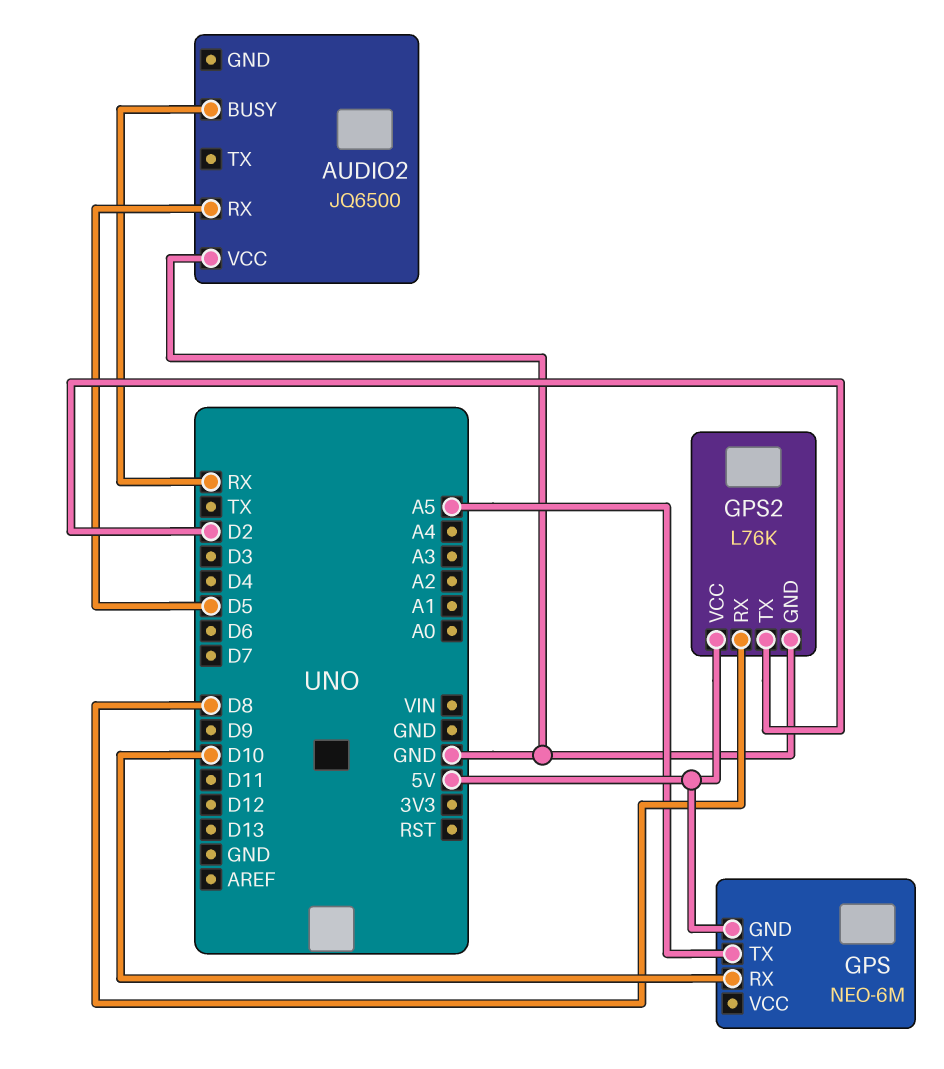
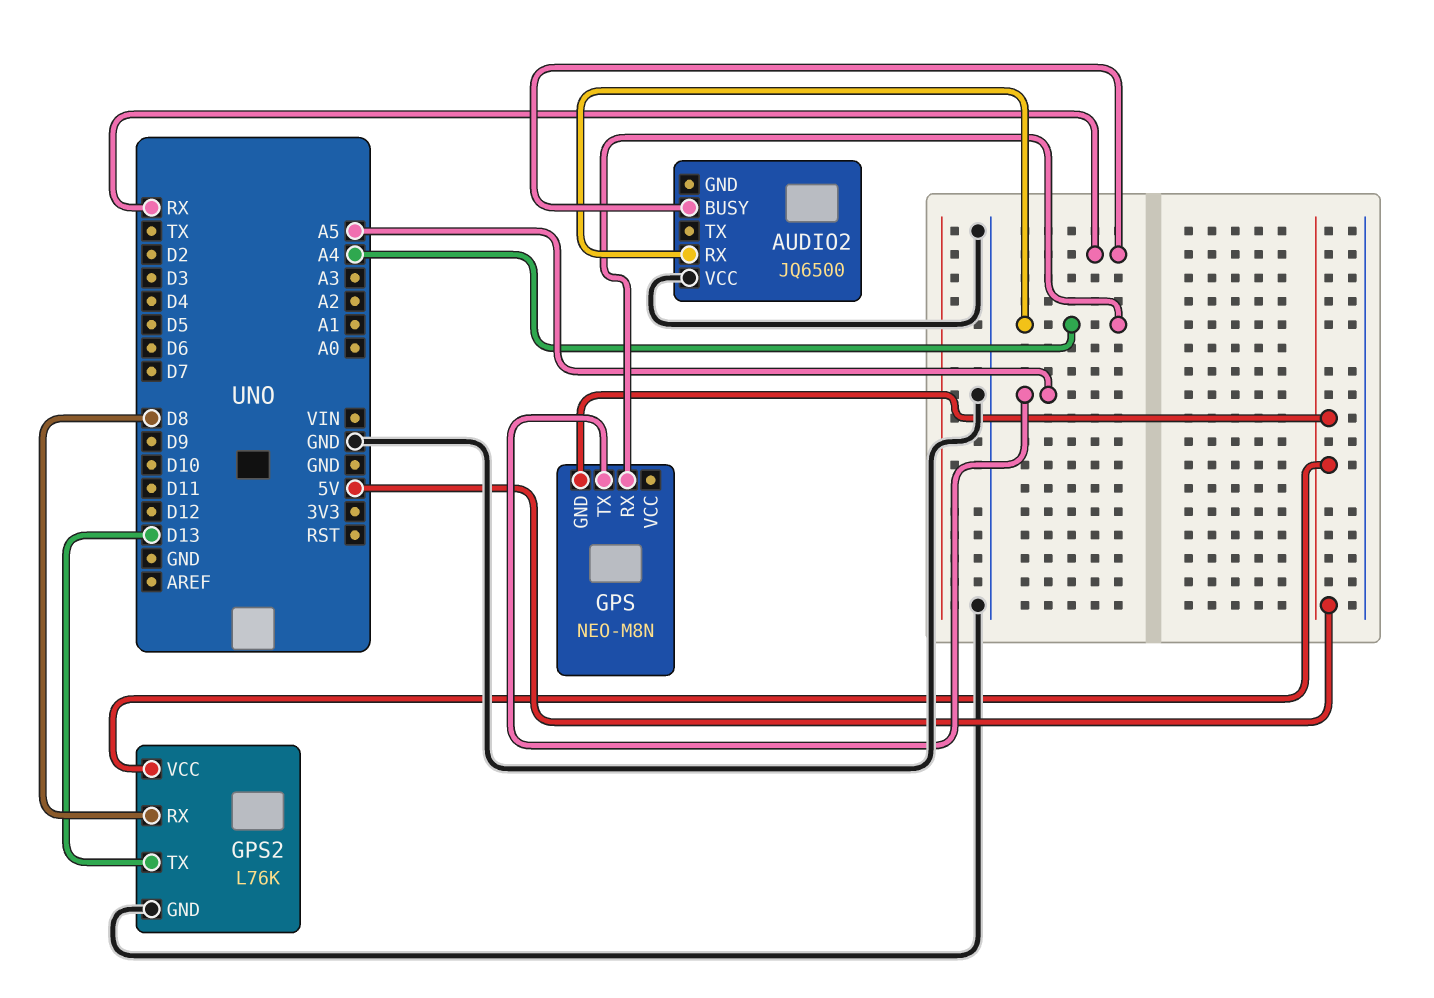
AUDIO2 pin RX: D5 -> A4
GPS: NEO-6M -> NEO-M8N
GPS pin RX: D10 -> A4
GPS2 pin TX: D2 -> D13

